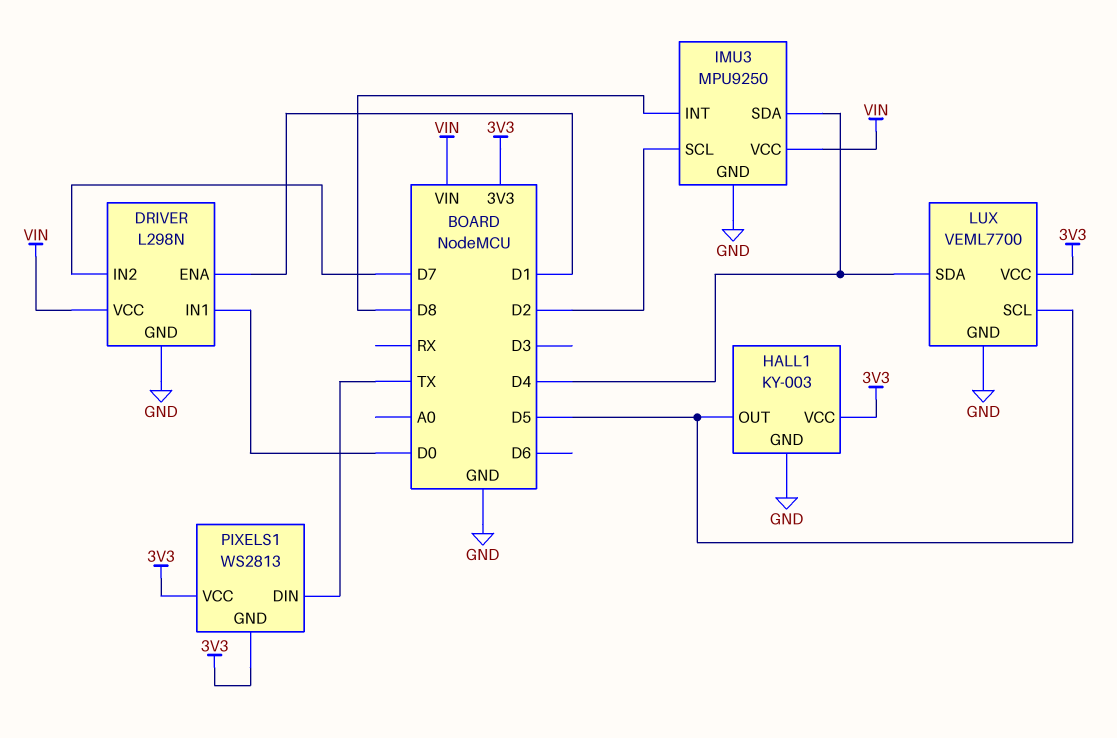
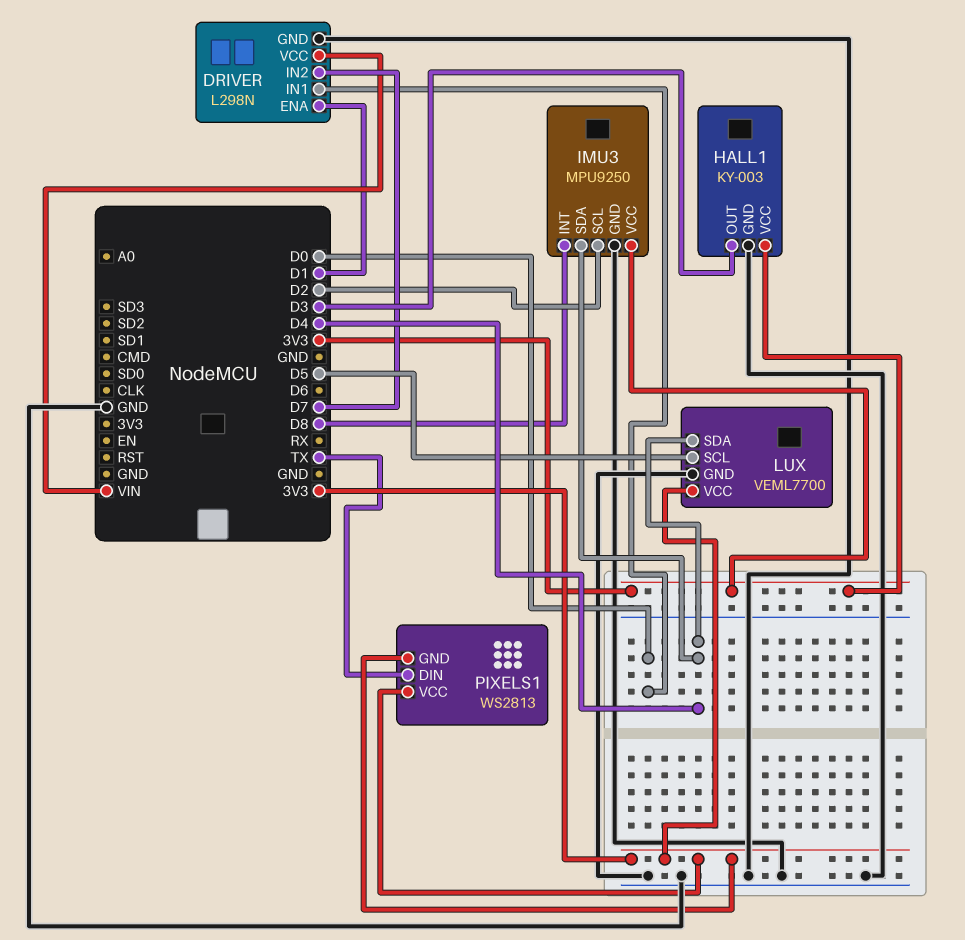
HALL1 pin OUT: D5 -> D3
IMU3 pin VCC: VIN -> 3V3

